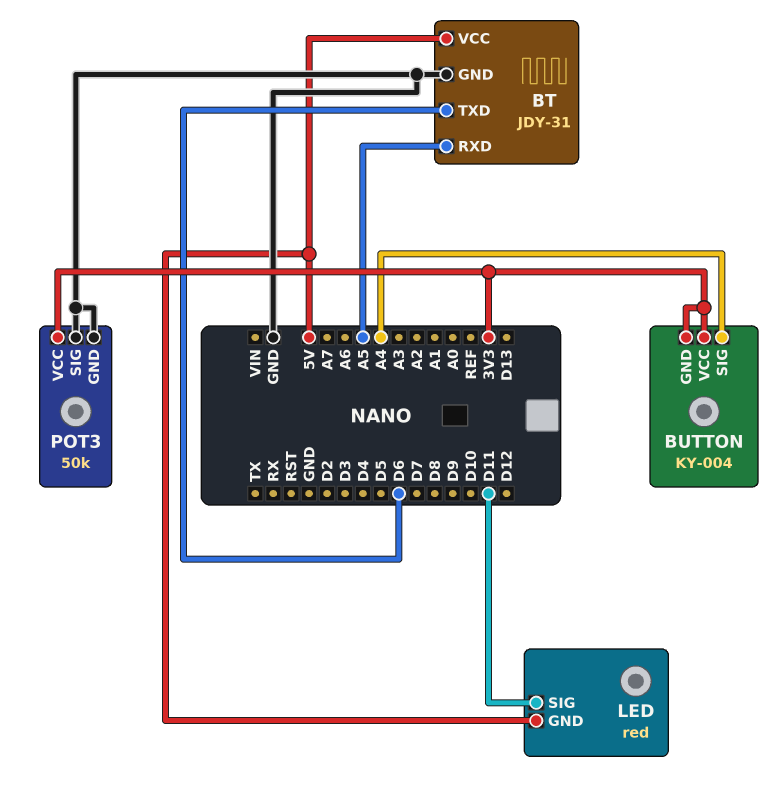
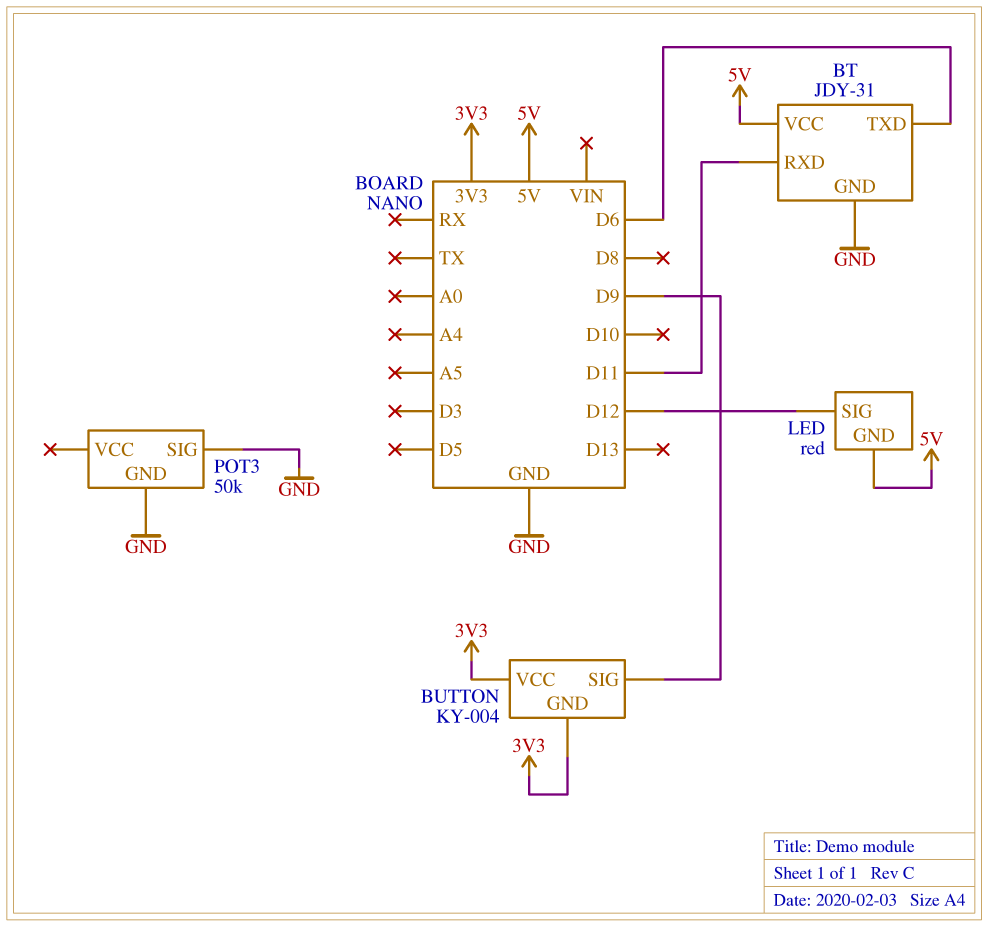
BT pin RXD: A5 -> D11
BUTTON pin SIG: A4 -> D9
LED pin SIG: D11 -> D12
POT3 pin VCC: 3V3 -> none

